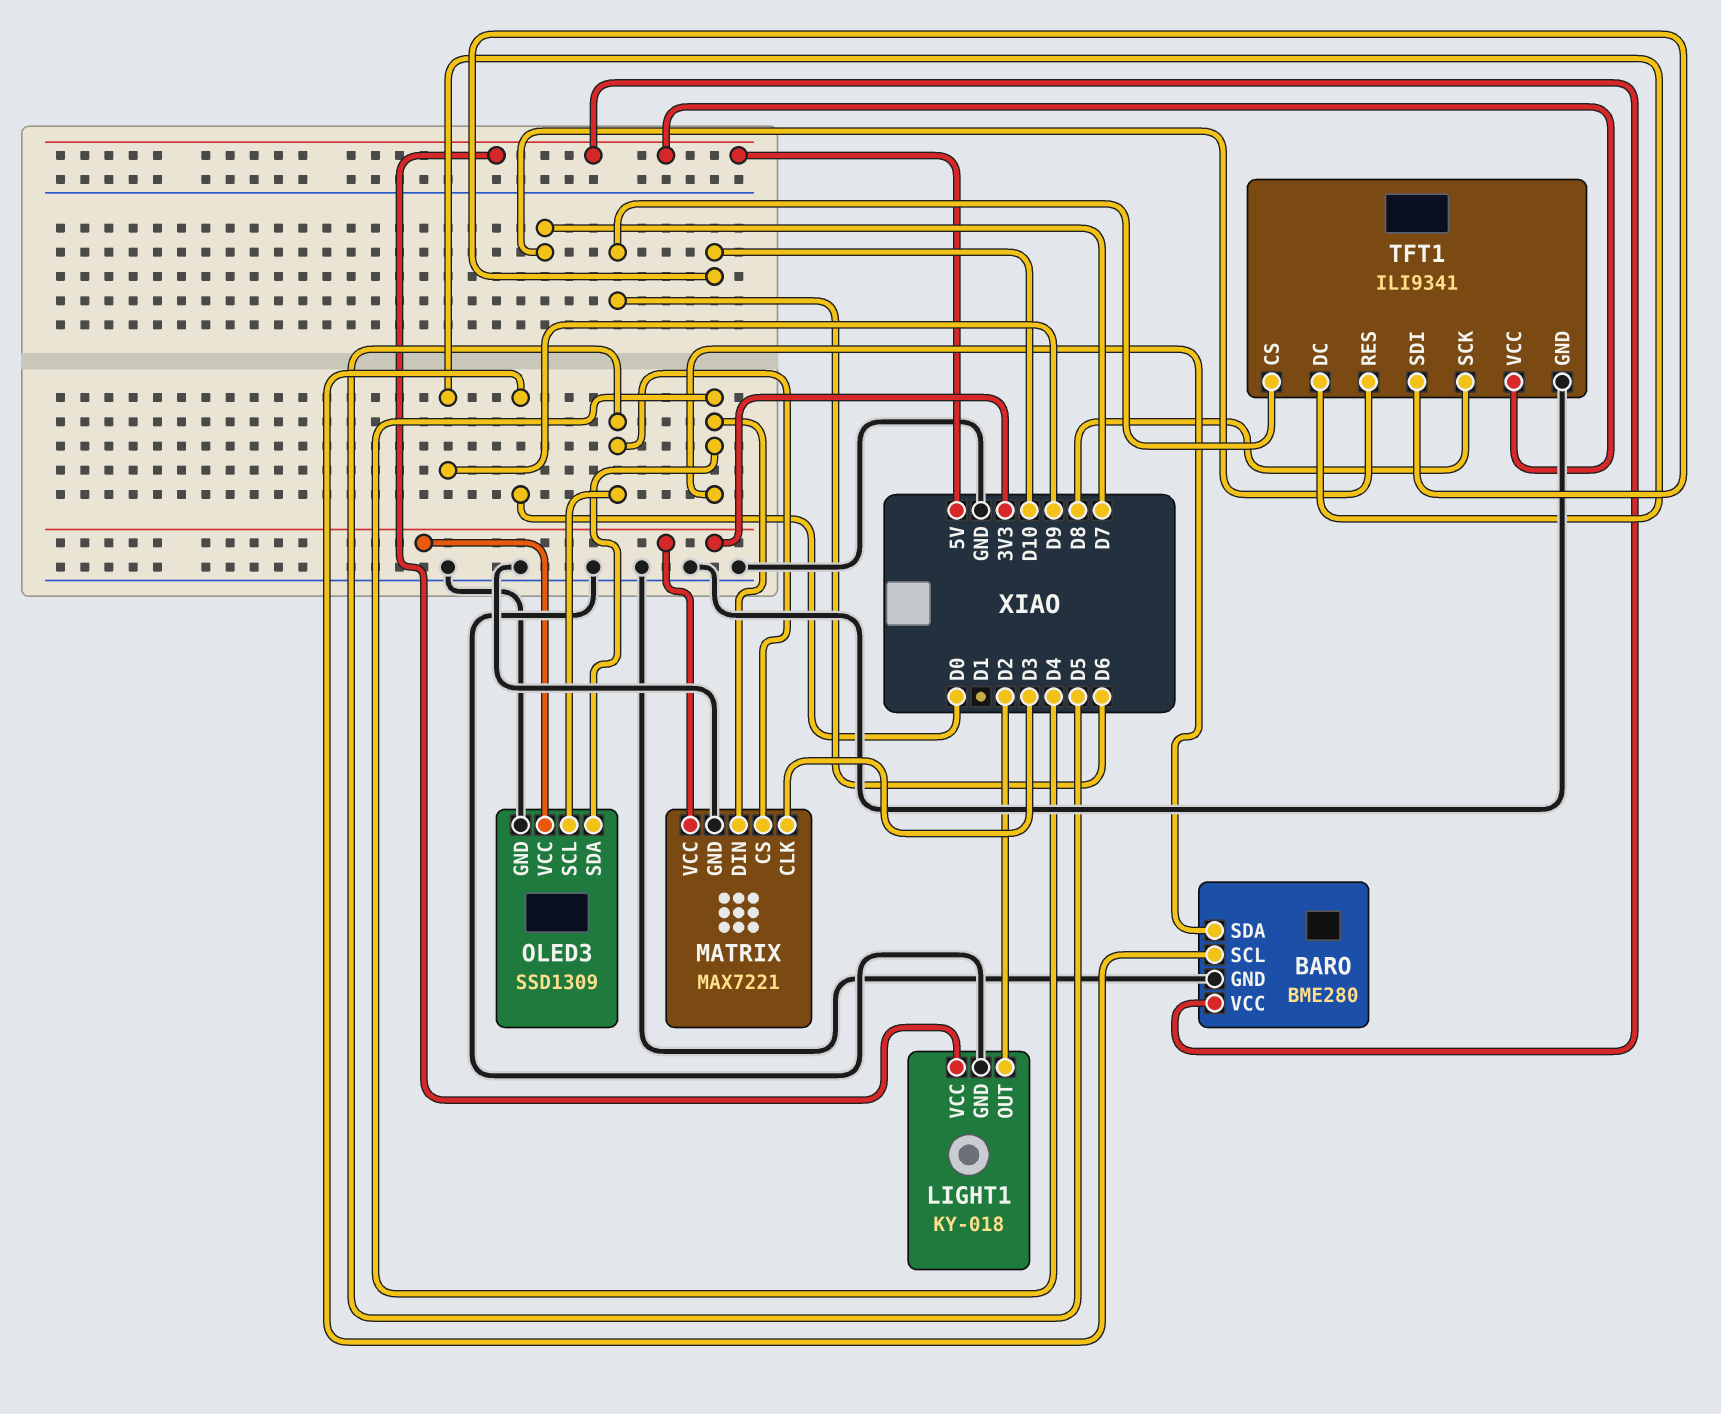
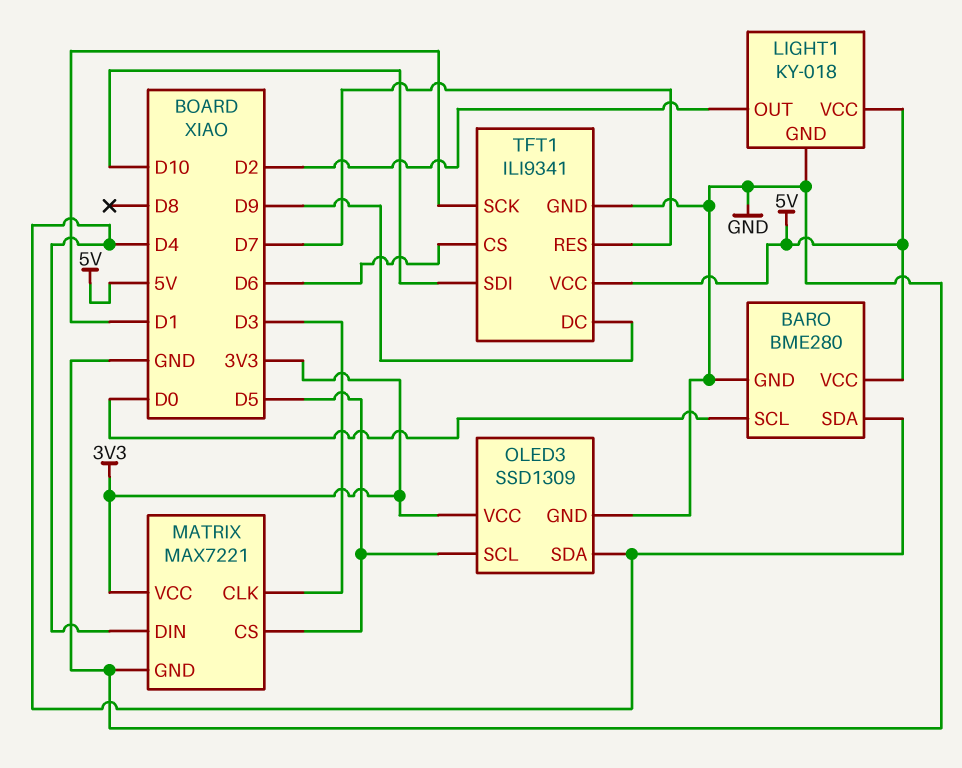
TFT1 pin SCK: D8 -> D1

